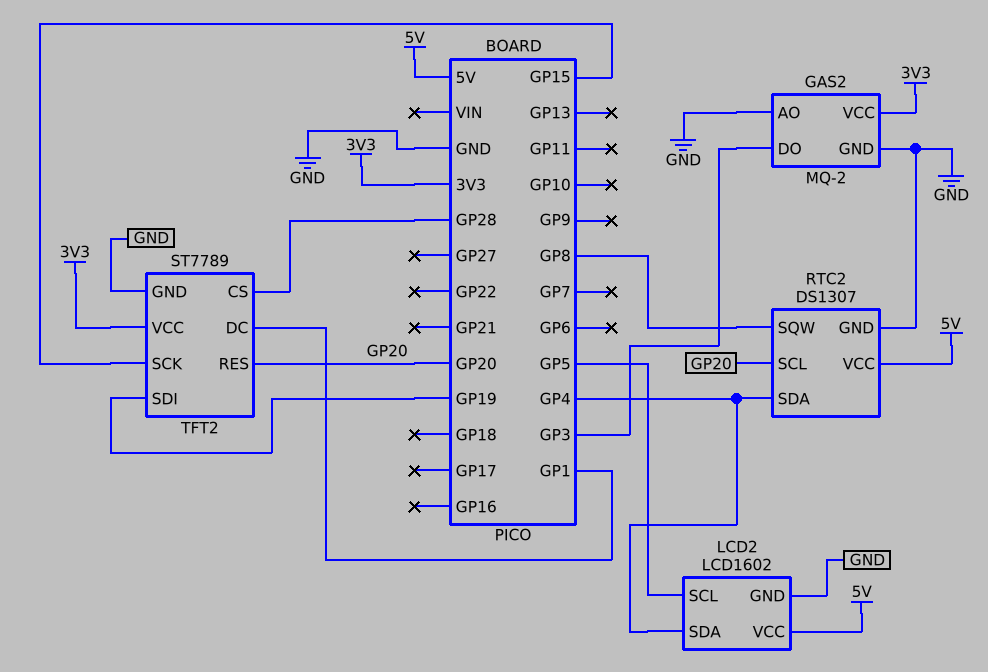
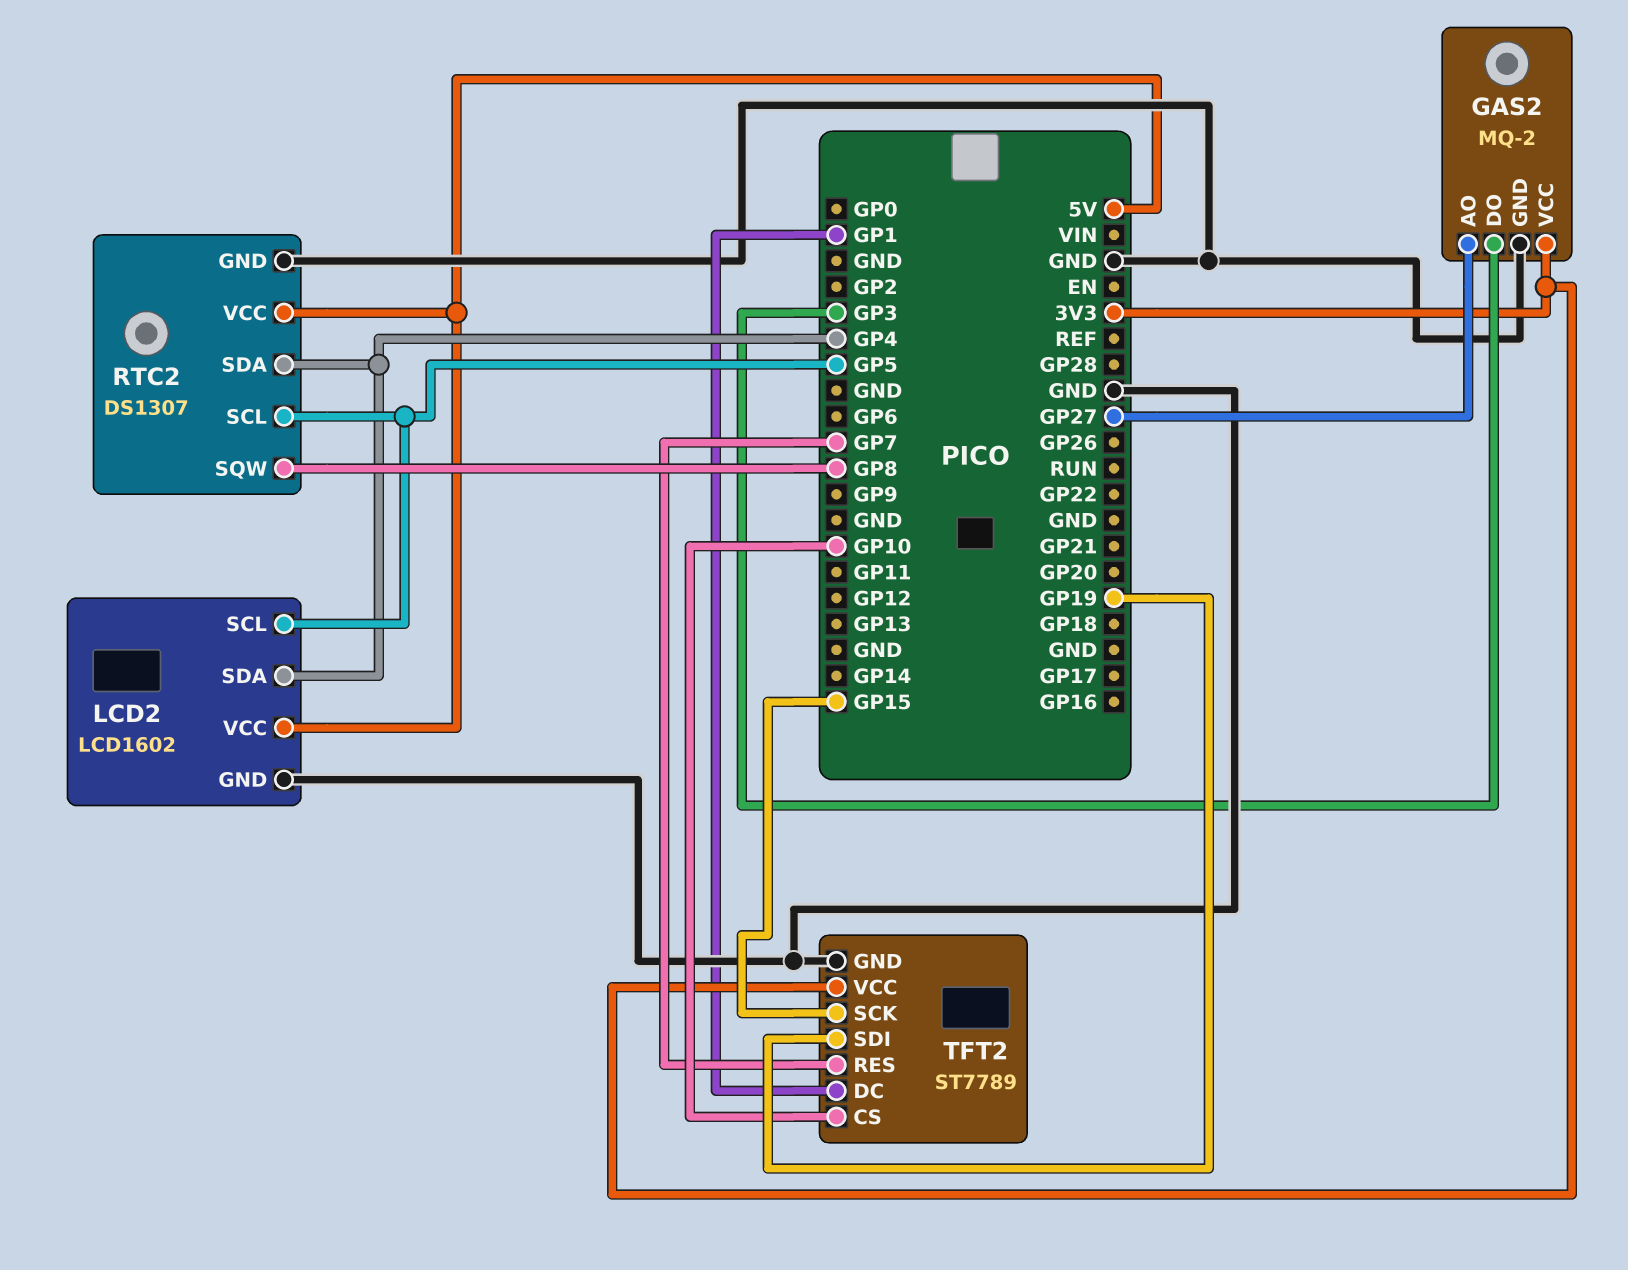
GAS2 pin AO: GND -> GP27
RTC2 pin SCL: GP20 -> GP5
TFT2 pin CS: GP28 -> GP10
TFT2 pin RES: GP20 -> GP7

